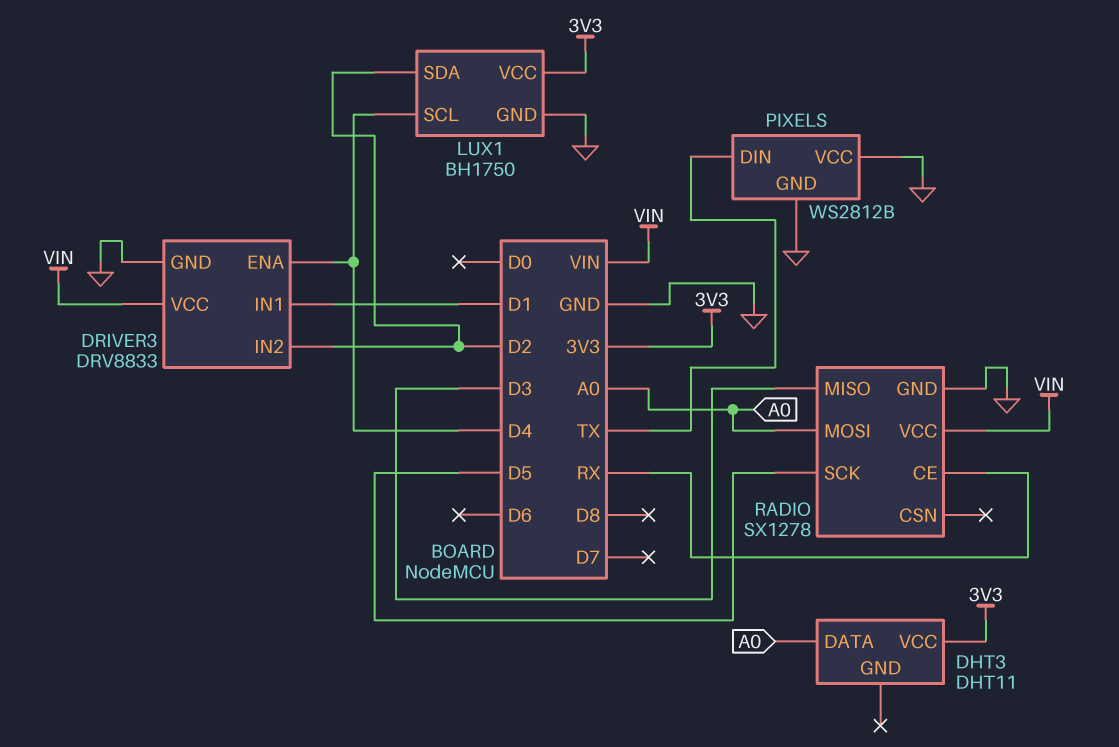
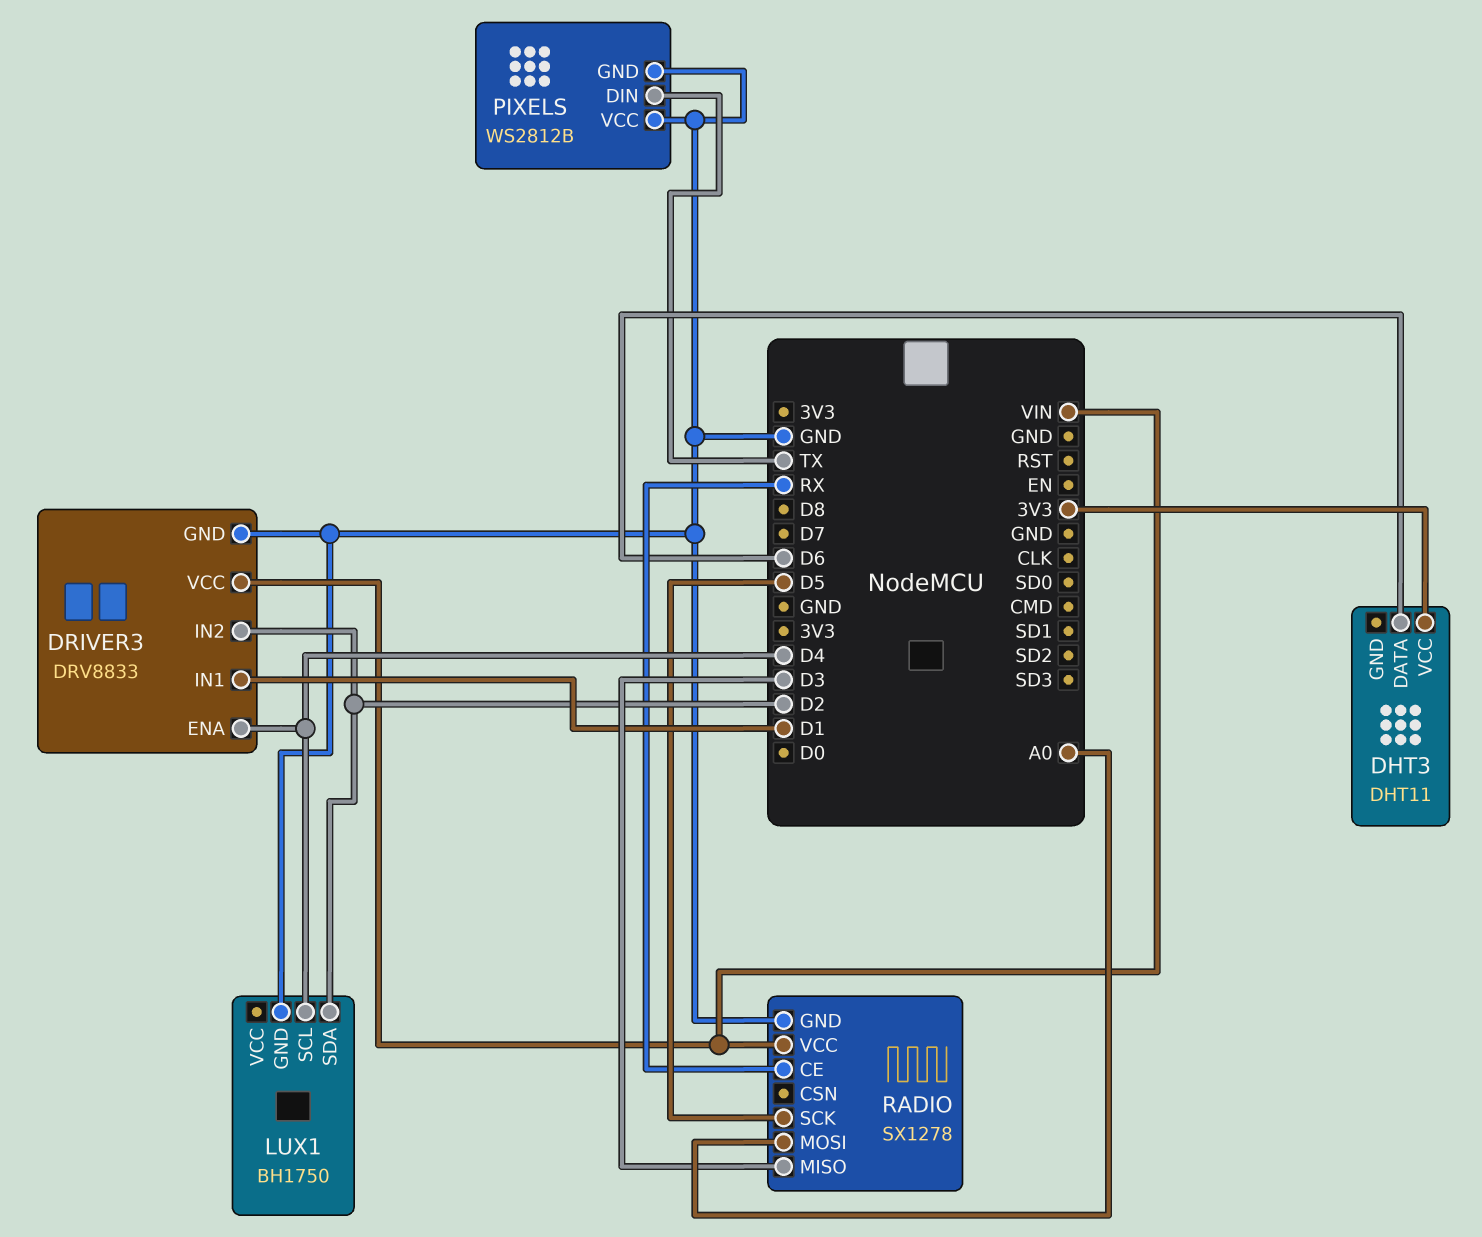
DHT3 pin DATA: A0 -> D6
LUX1 pin VCC: 3V3 -> none

